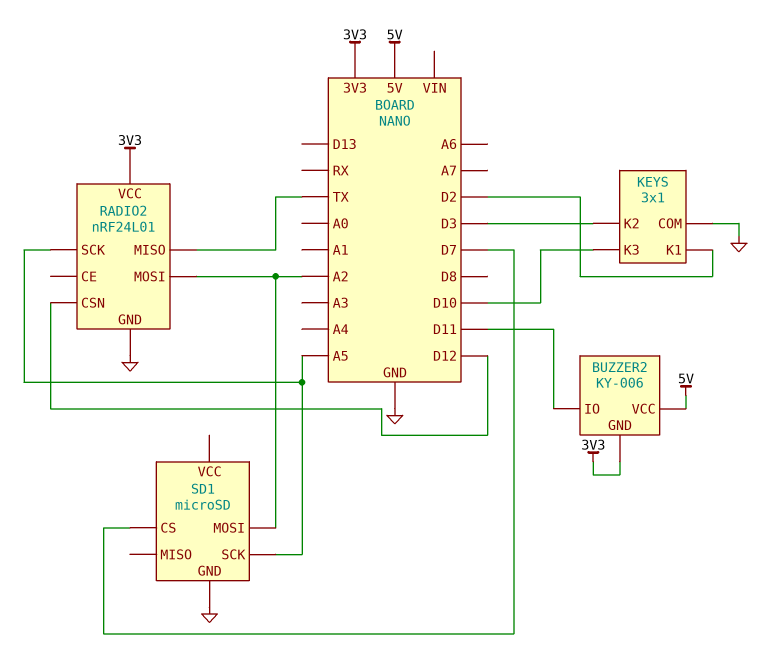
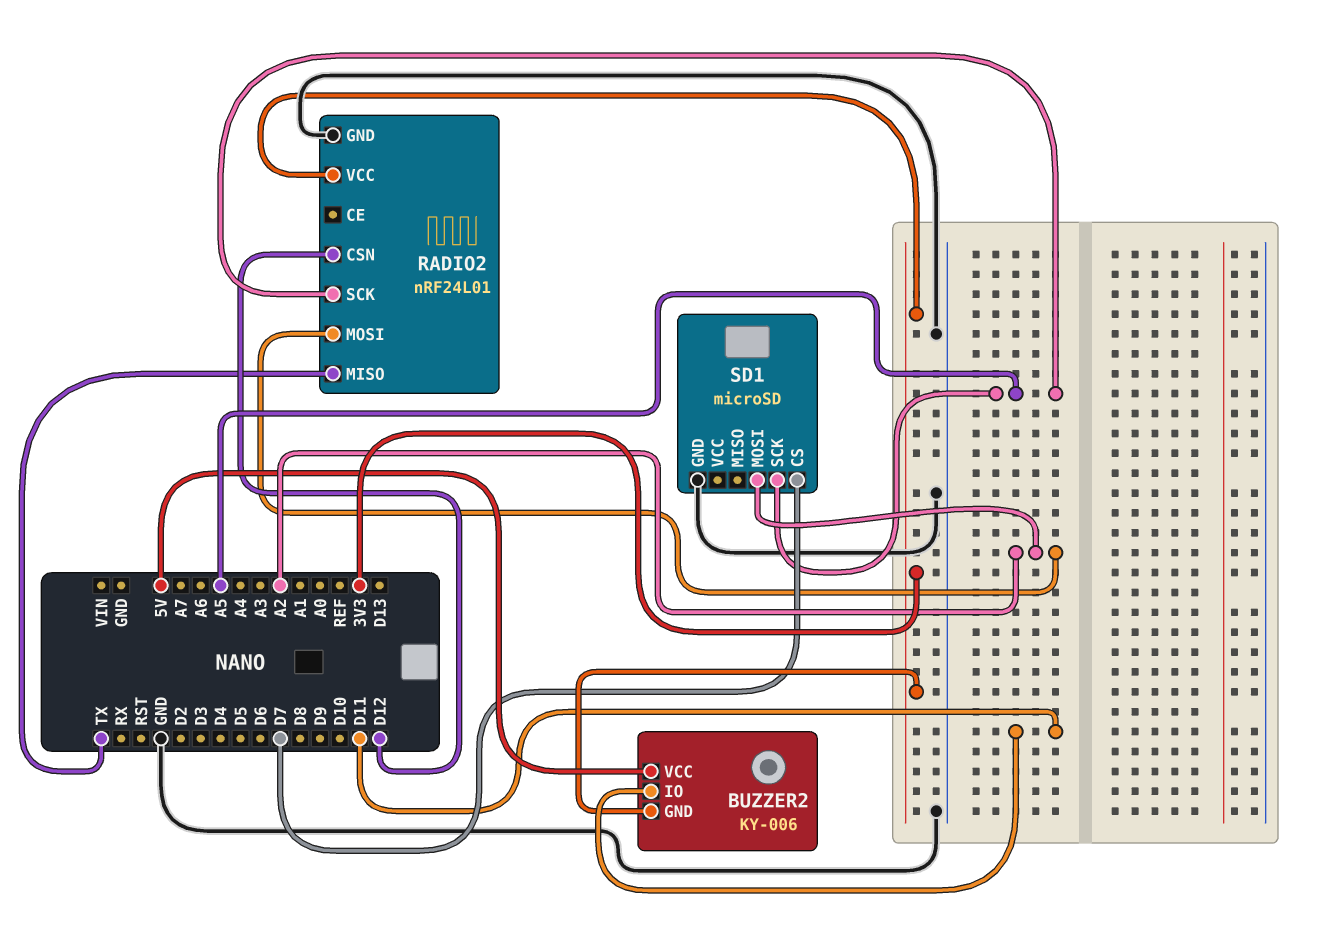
KEYS: 3x1 -> none
KEYS pin COM: GND -> none
KEYS pin K1: D2 -> none
KEYS pin K2: D3 -> none
KEYS pin K3: D10 -> none

